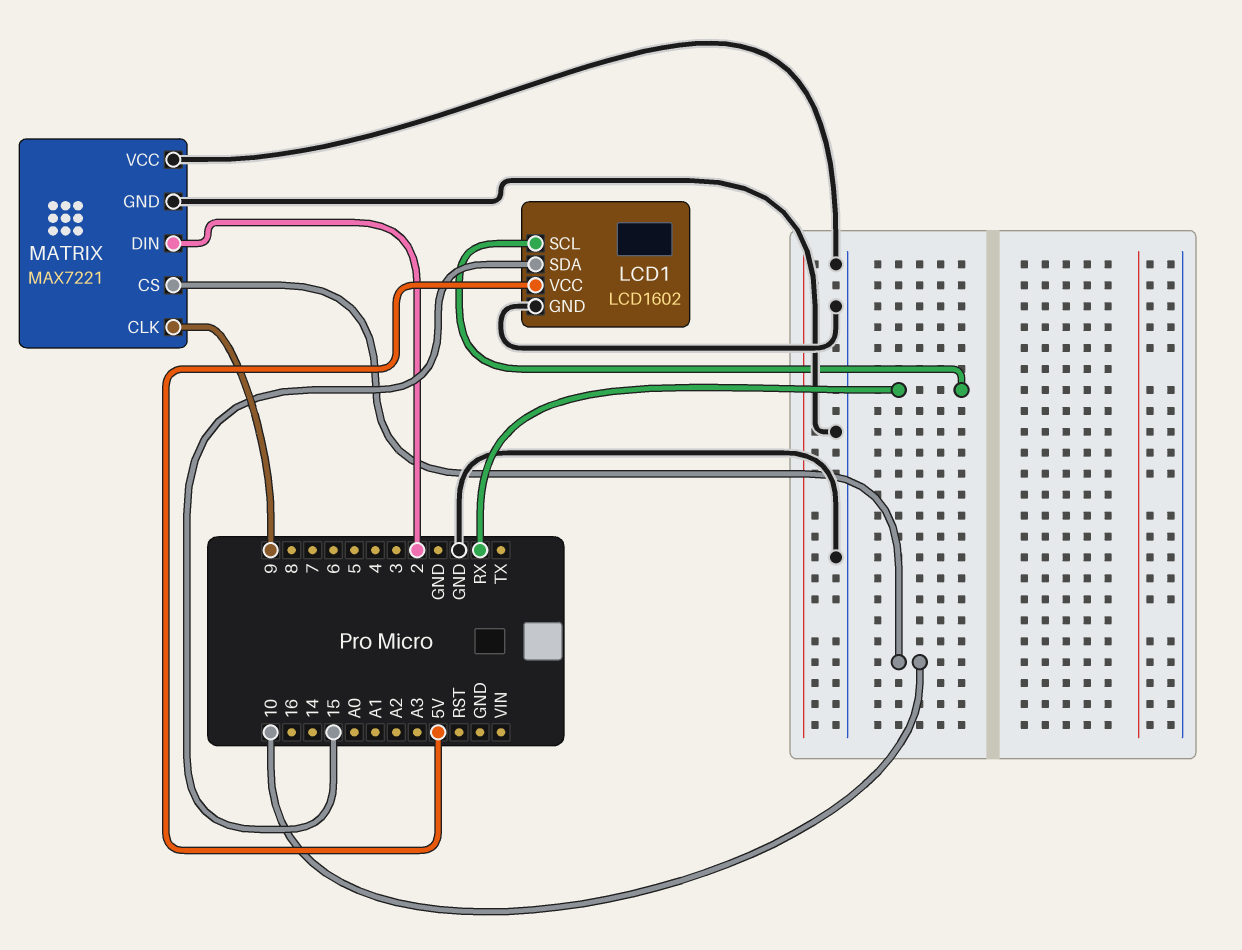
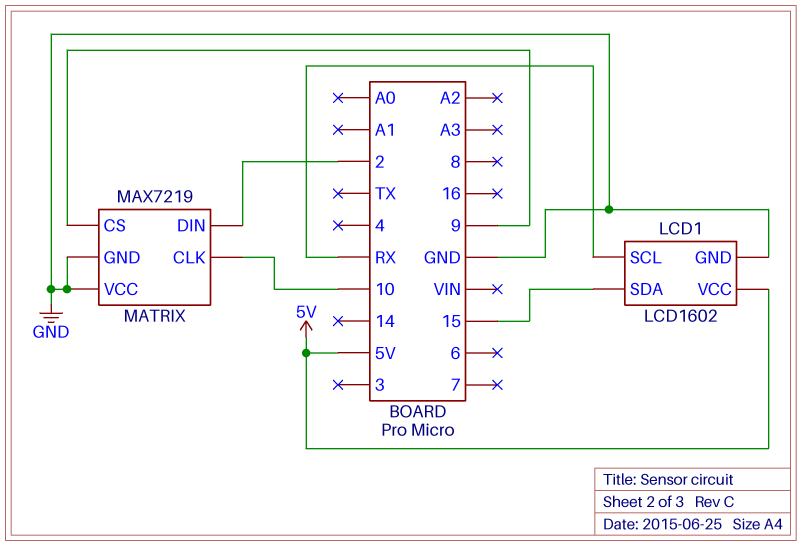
MATRIX: MAX7221 -> MAX7219
MATRIX pin CLK: 9 -> 10
MATRIX pin CS: 10 -> 9

